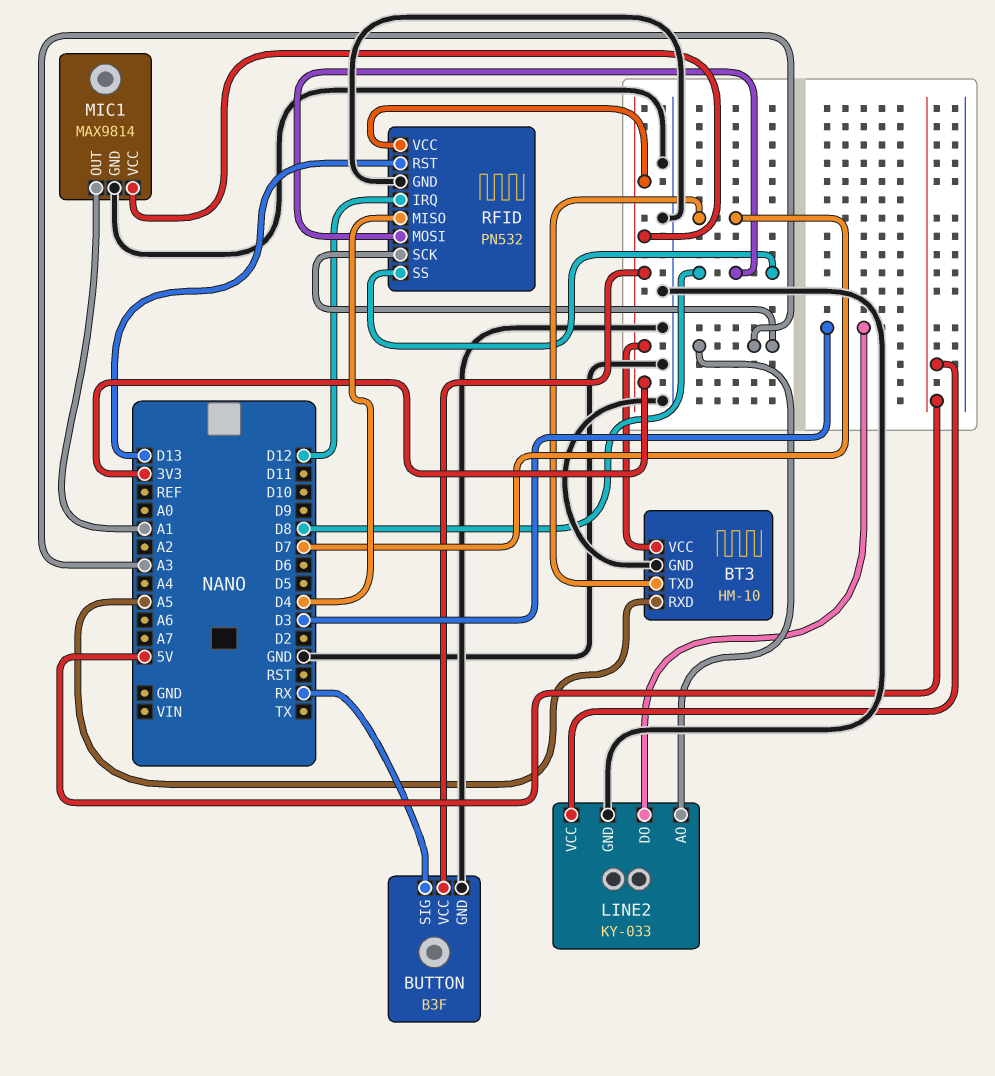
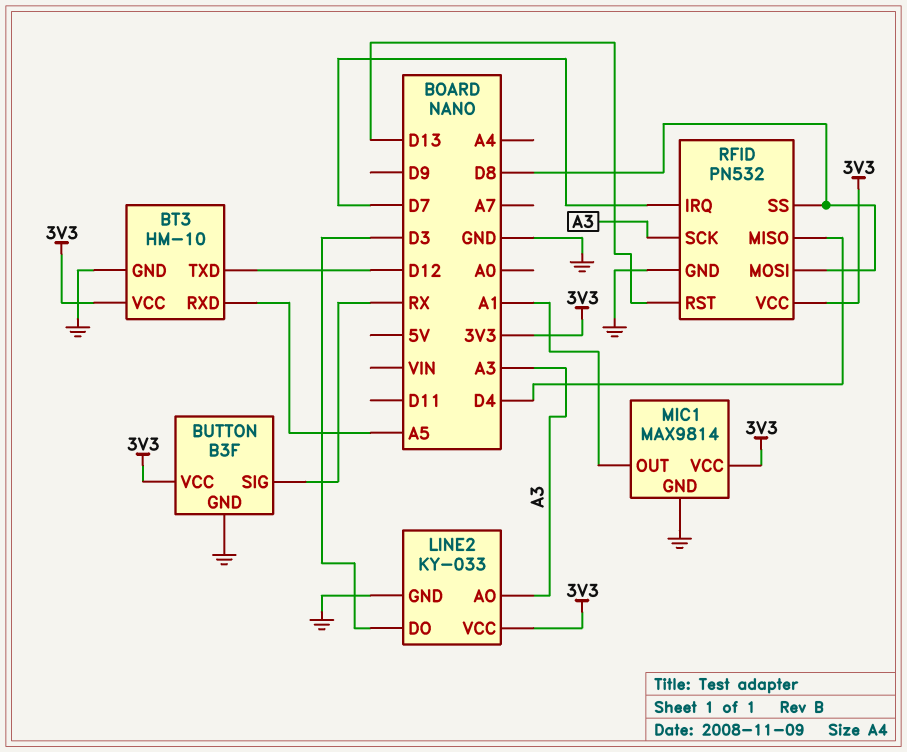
BT3 pin TXD: D7 -> D12
LINE2 pin VCC: 5V -> 3V3
RFID pin IRQ: D12 -> D7

